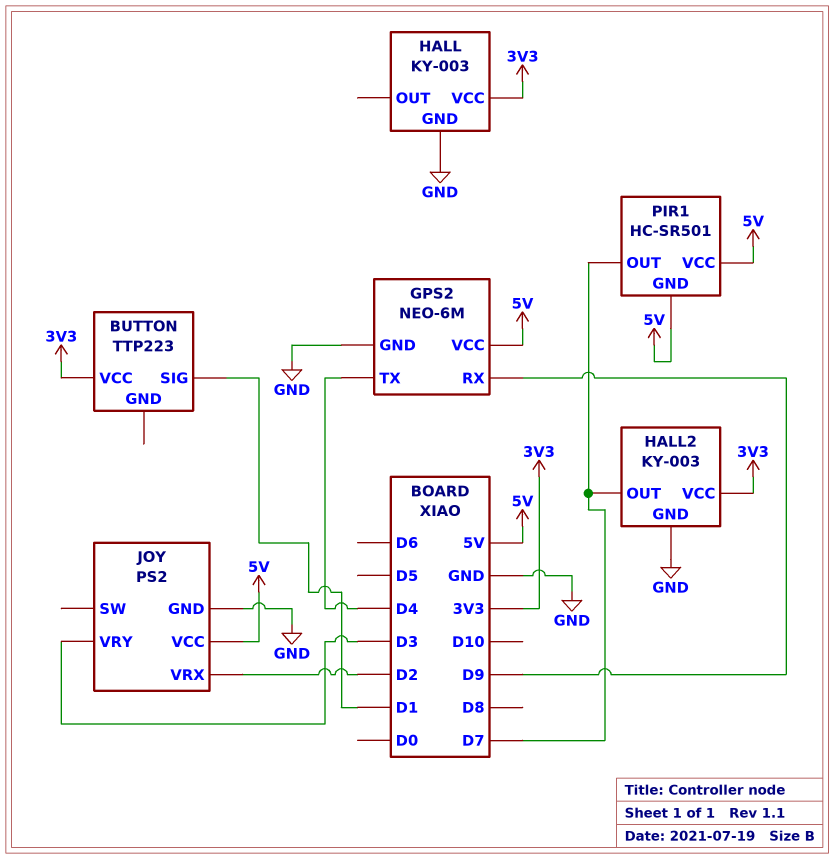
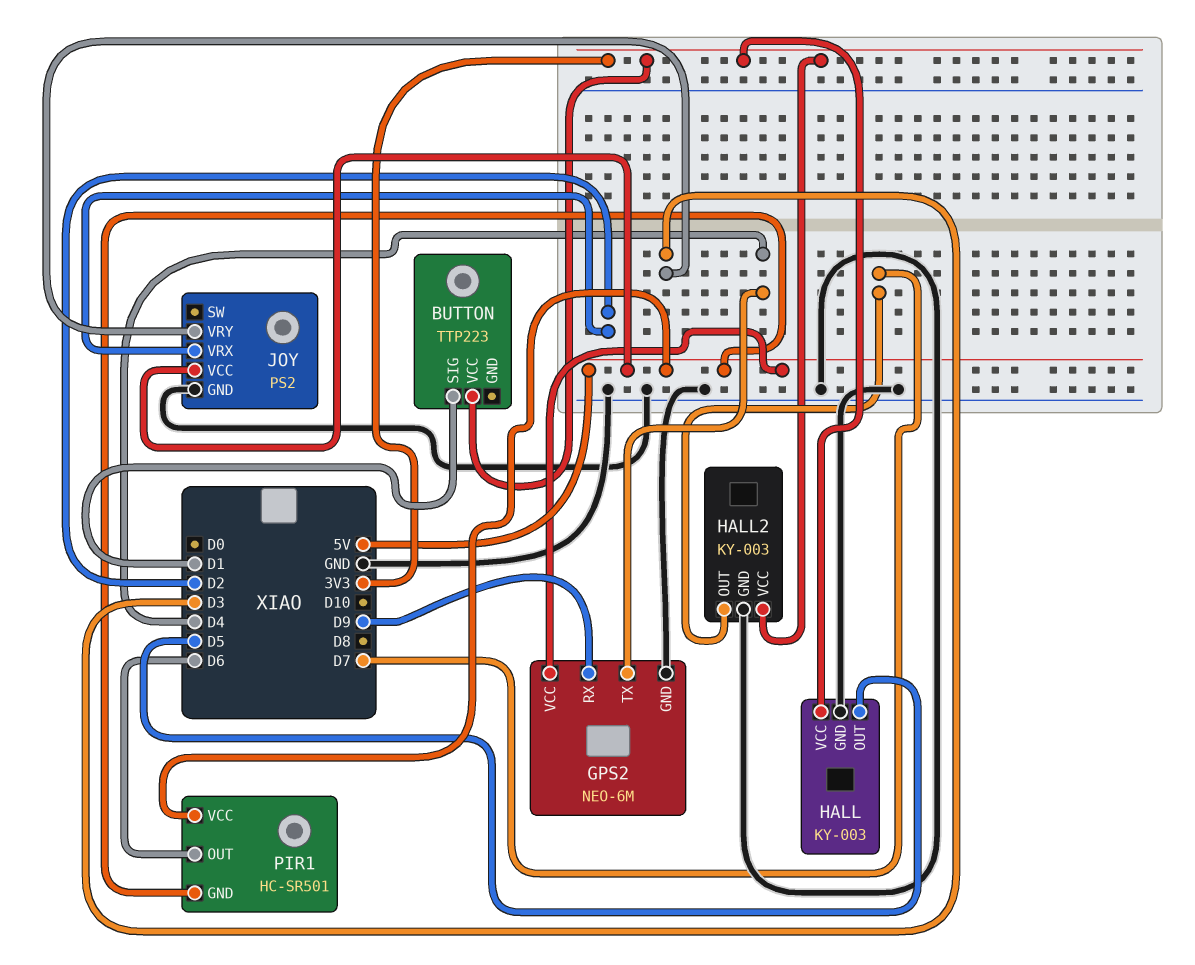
HALL pin OUT: none -> D5
PIR1 pin OUT: D7 -> D6

